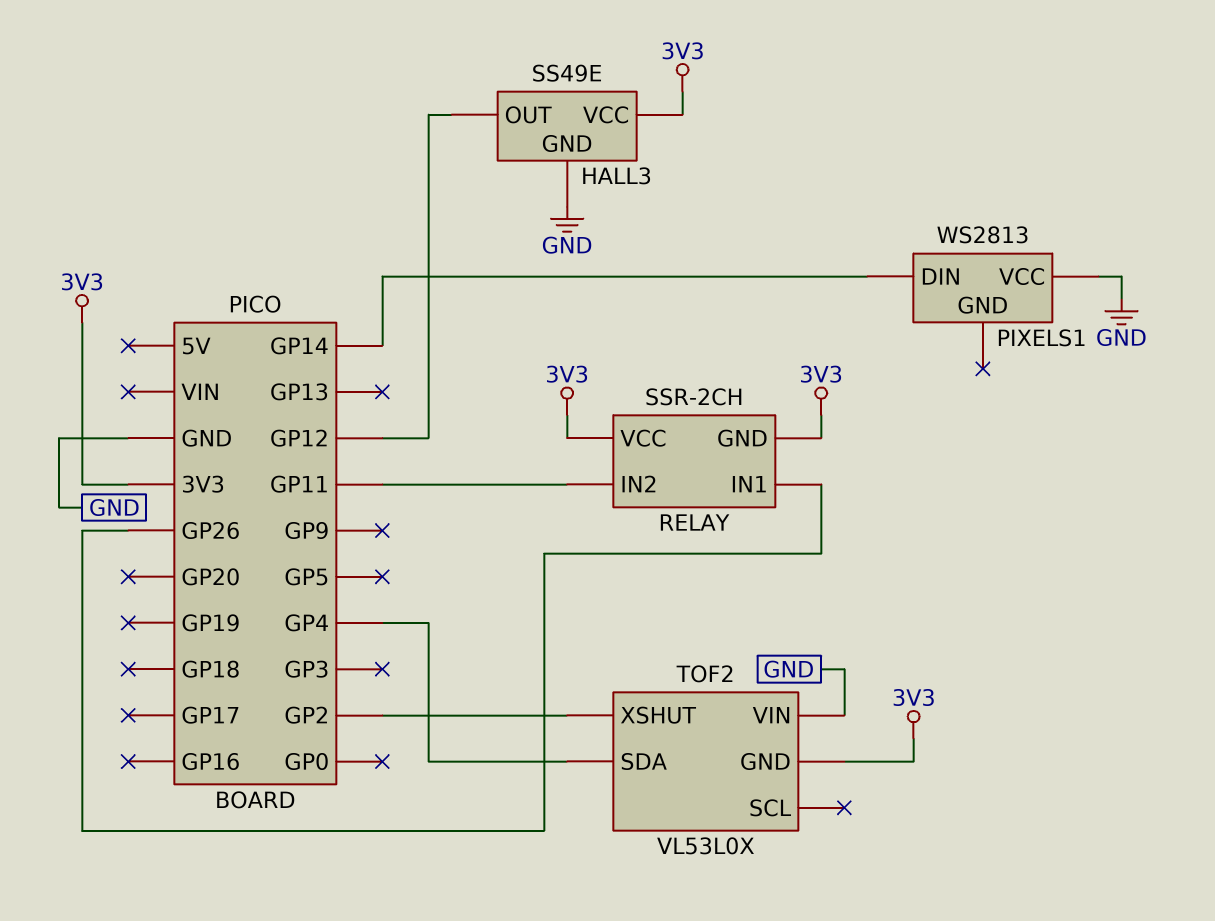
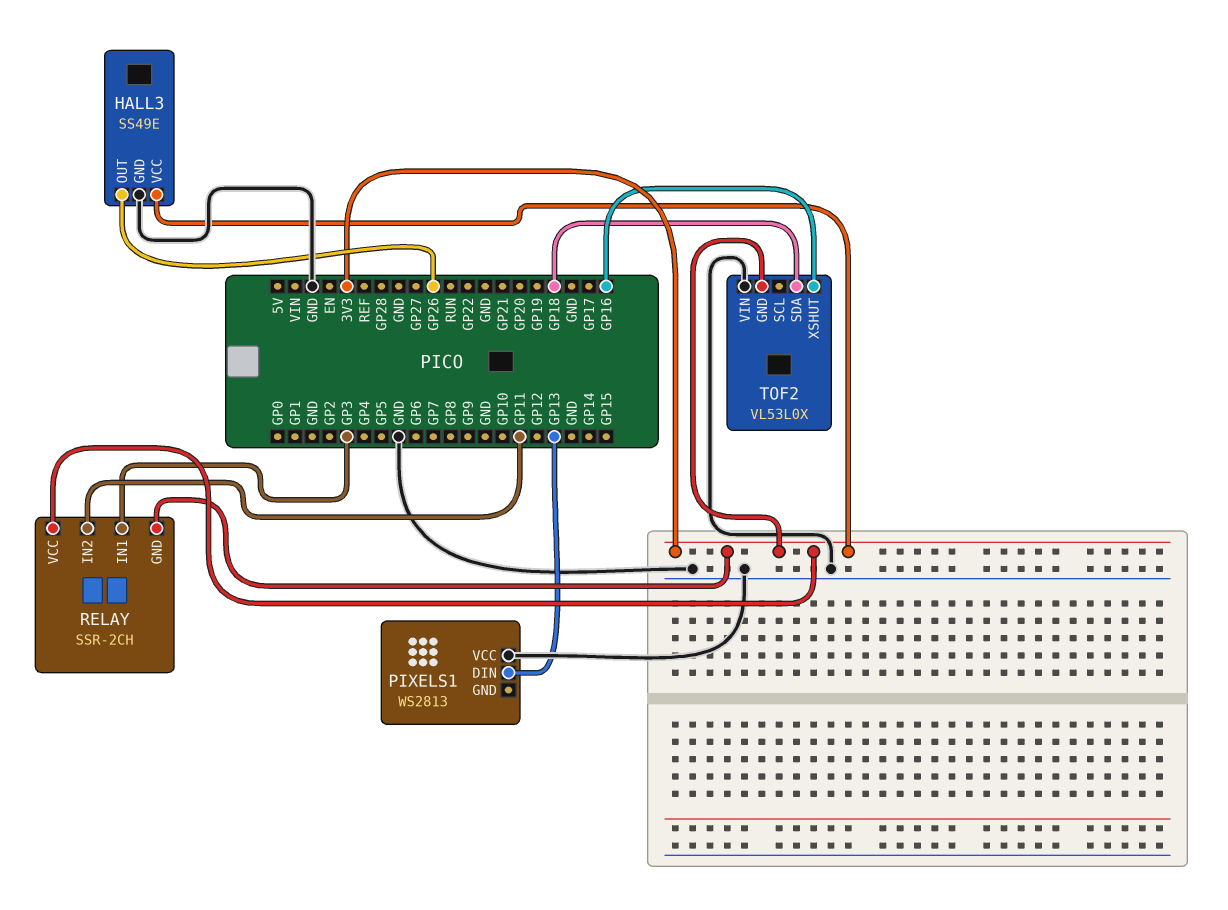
HALL3 pin OUT: GP12 -> GP26
PIXELS1 pin DIN: GP14 -> GP13
RELAY pin IN1: GP26 -> GP3
TOF2 pin SDA: GP4 -> GP18
TOF2 pin XSHUT: GP2 -> GP16

